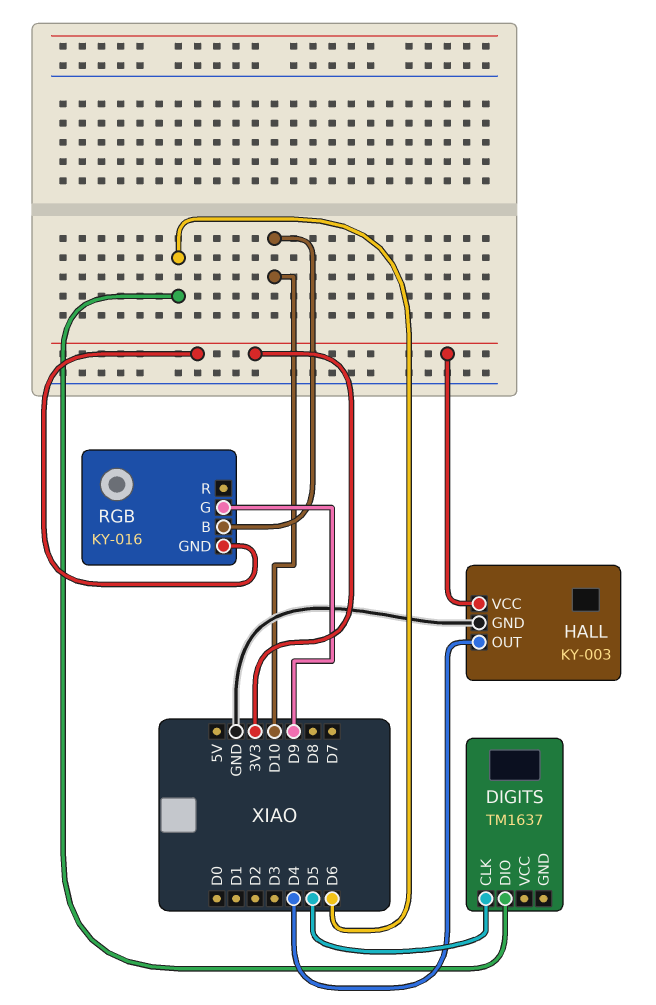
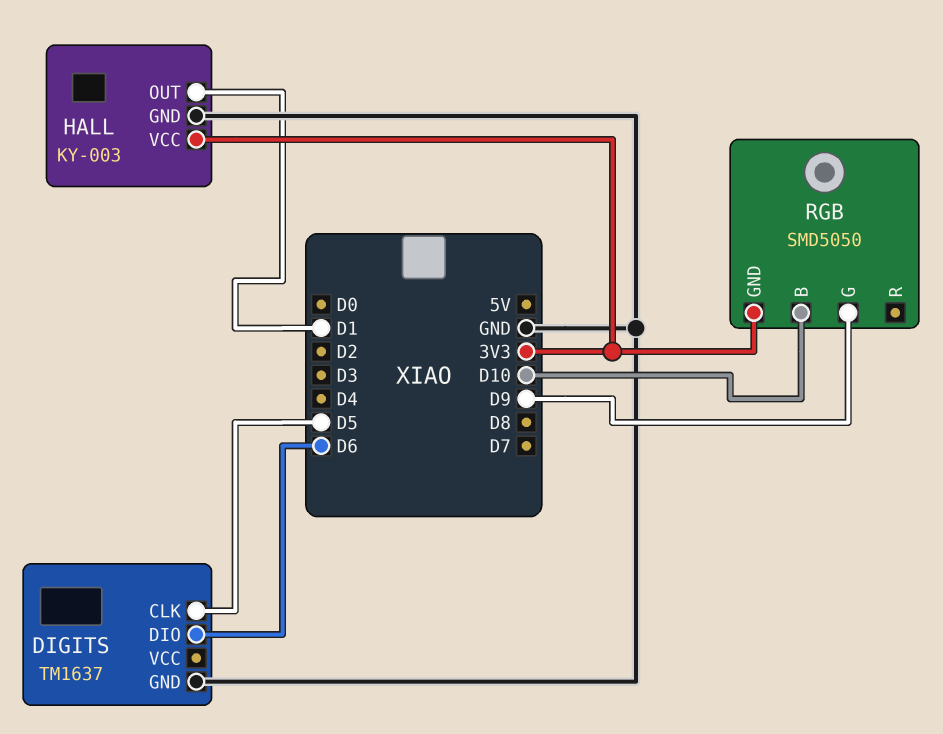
DIGITS pin GND: none -> GND
HALL pin OUT: D4 -> D1
RGB: KY-016 -> SMD5050

